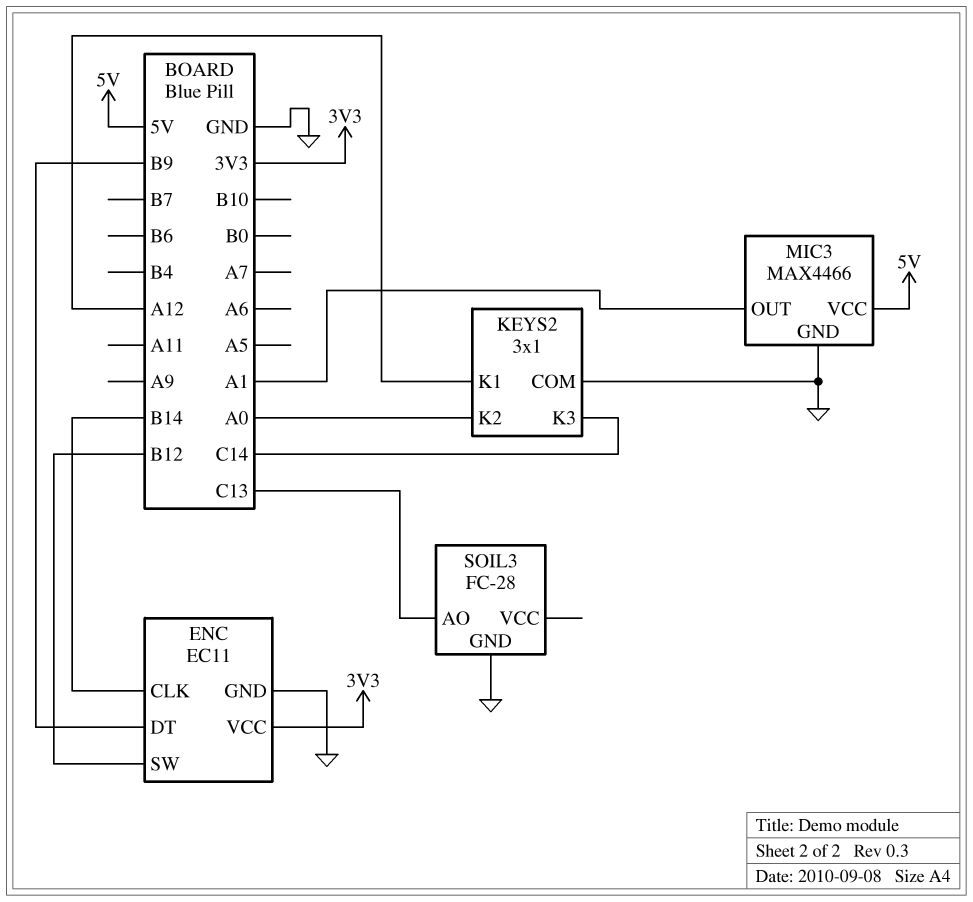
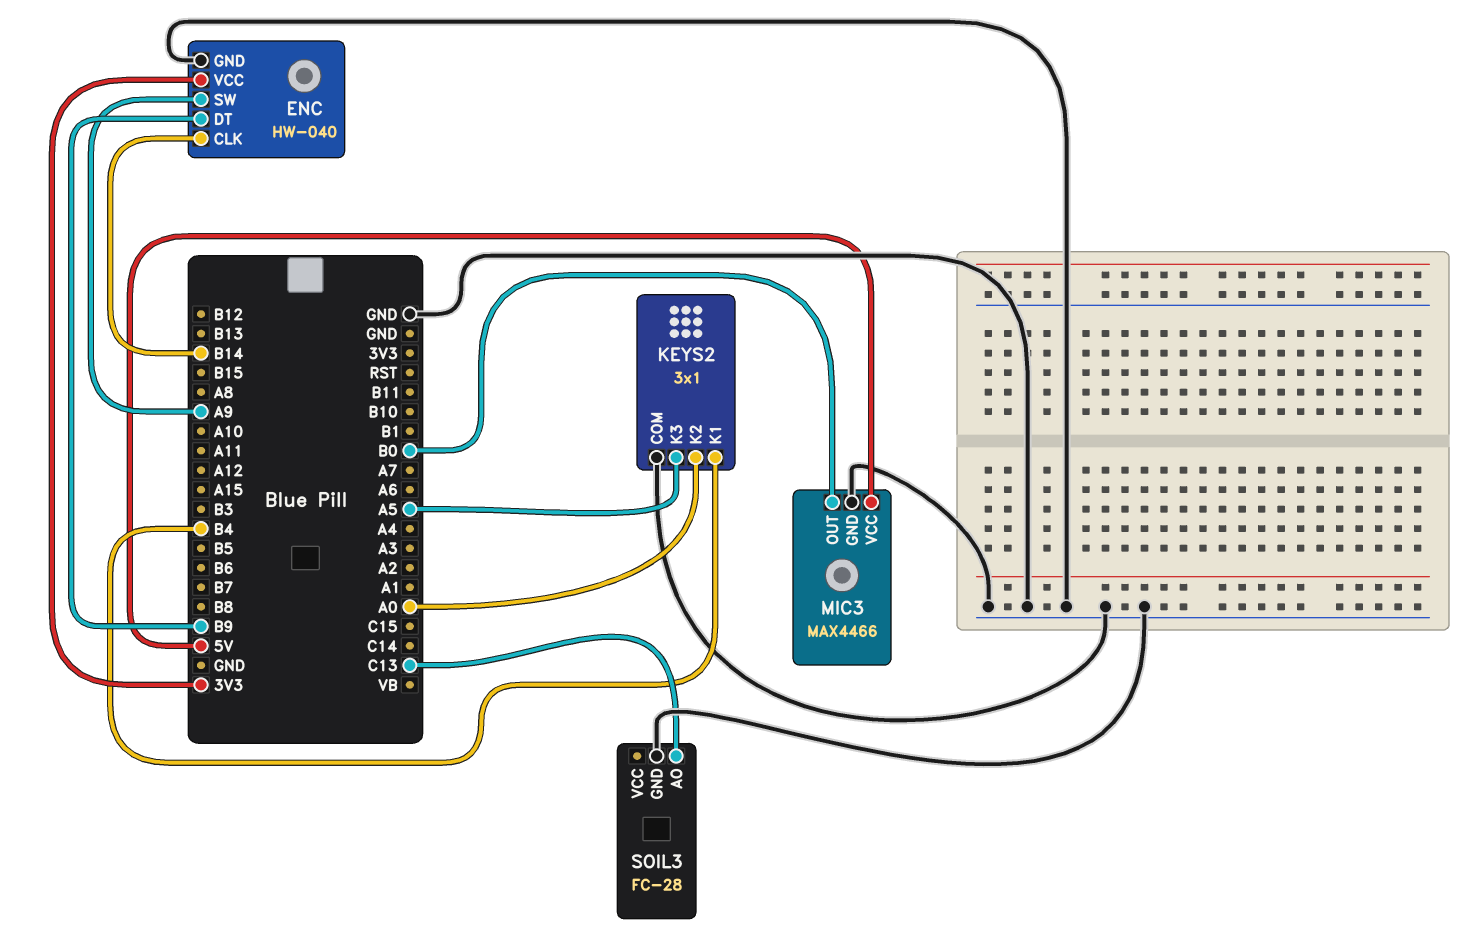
ENC: EC11 -> HW-040
ENC pin SW: B12 -> A9
KEYS2 pin K1: A12 -> B4
KEYS2 pin K3: C14 -> A5
MIC3 pin OUT: A1 -> B0

